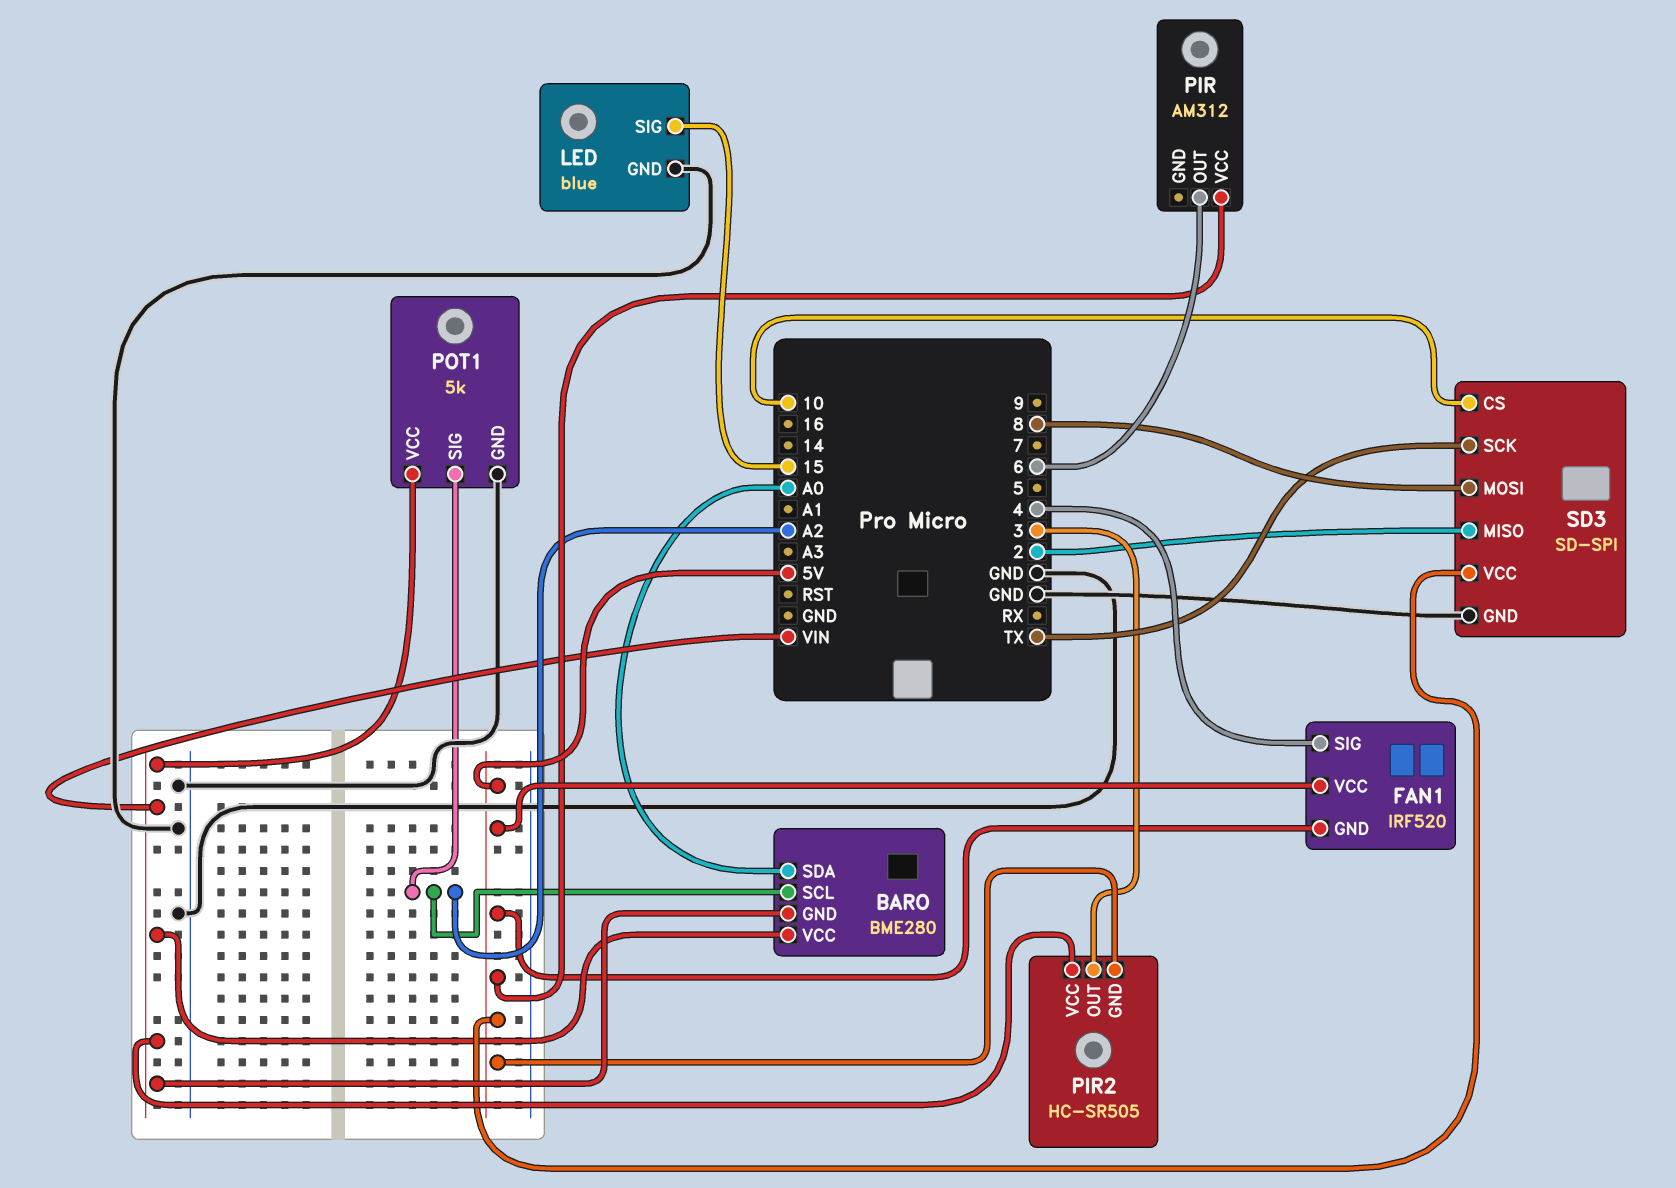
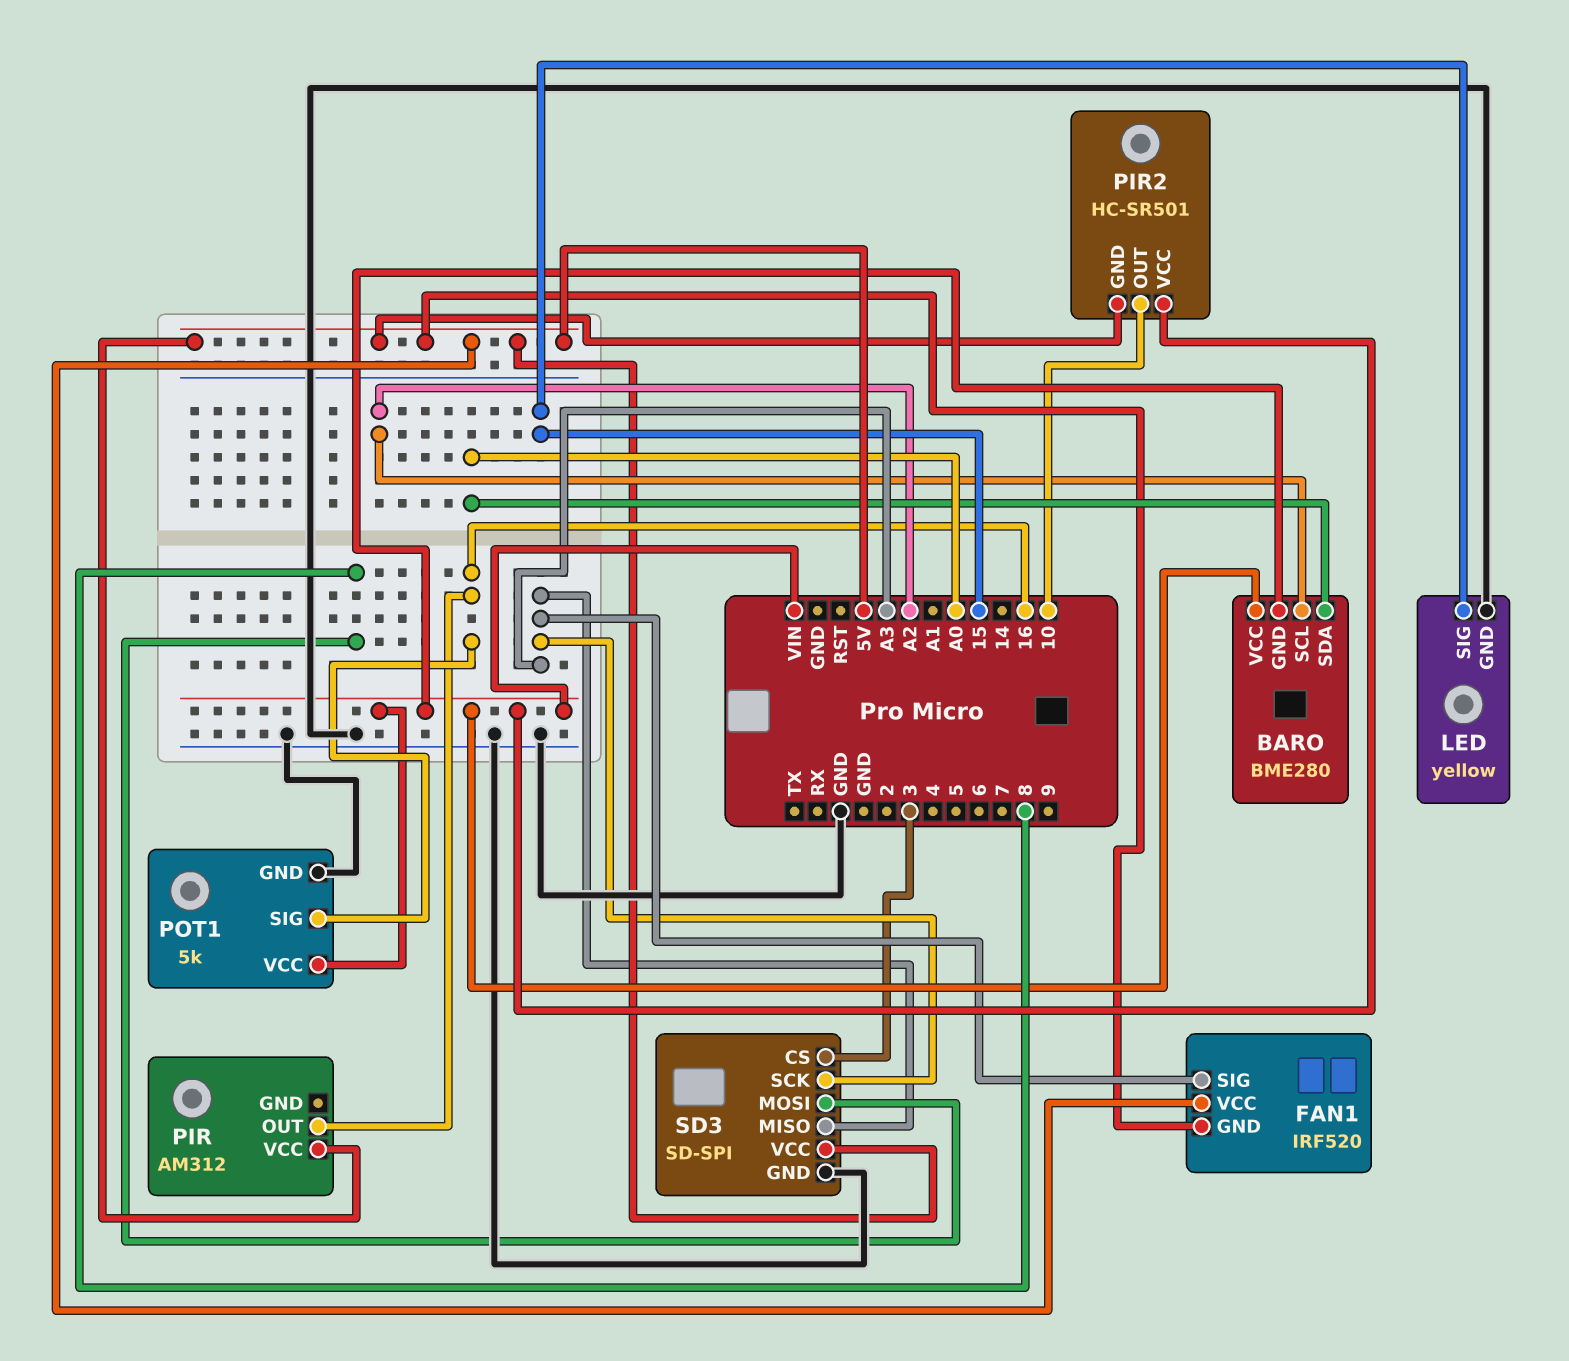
FAN1 pin SIG: 4 -> A3
LED: blue -> yellow
PIR pin OUT: 6 -> 16
PIR2: HC-SR505 -> HC-SR501
PIR2 pin OUT: 3 -> 10
POT1 pin SIG: A2 -> 16
SD3 pin CS: 10 -> 3
SD3 pin MISO: 2 -> A3
SD3 pin SCK: TX -> A3

